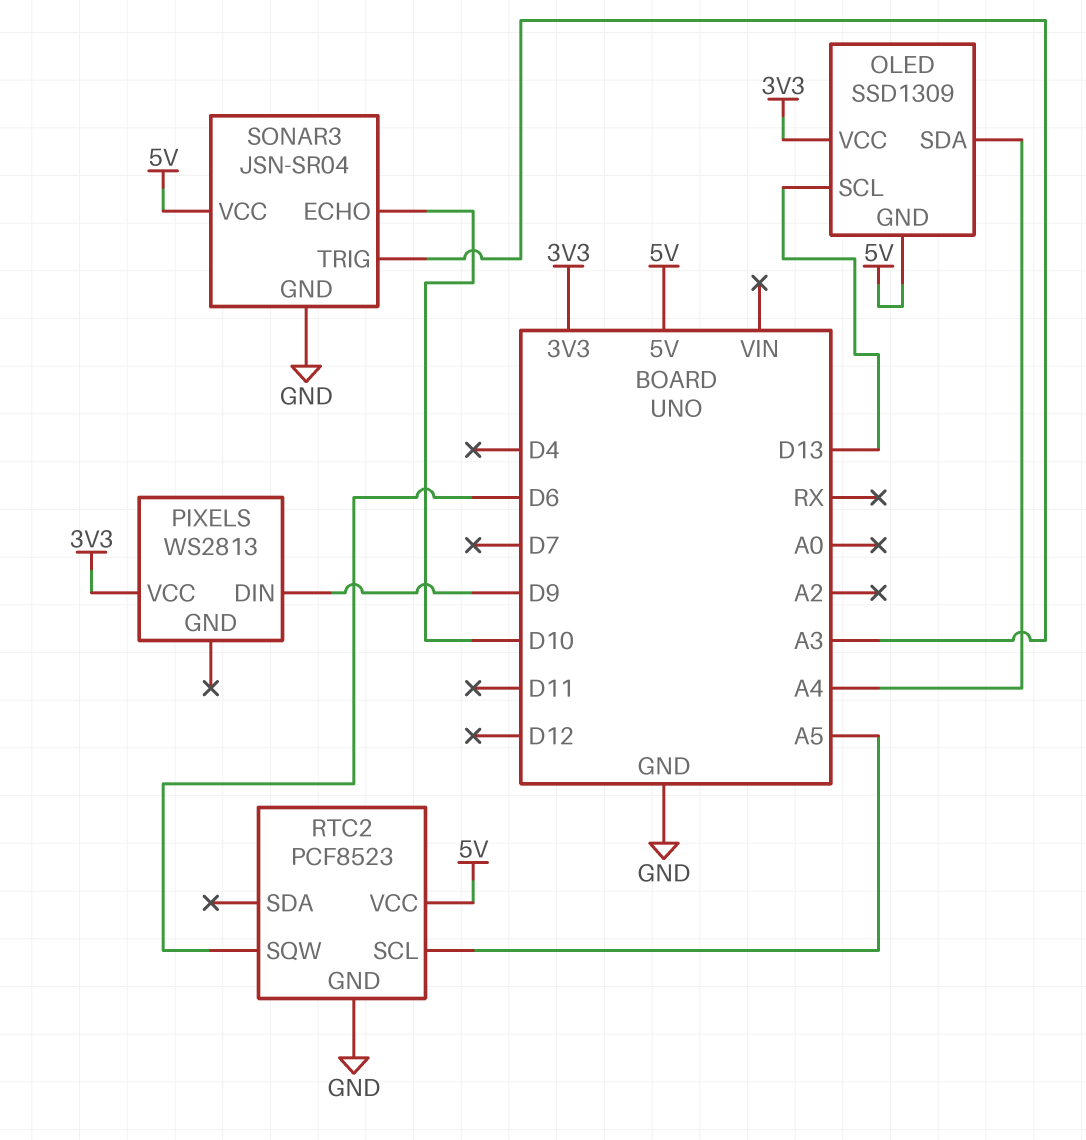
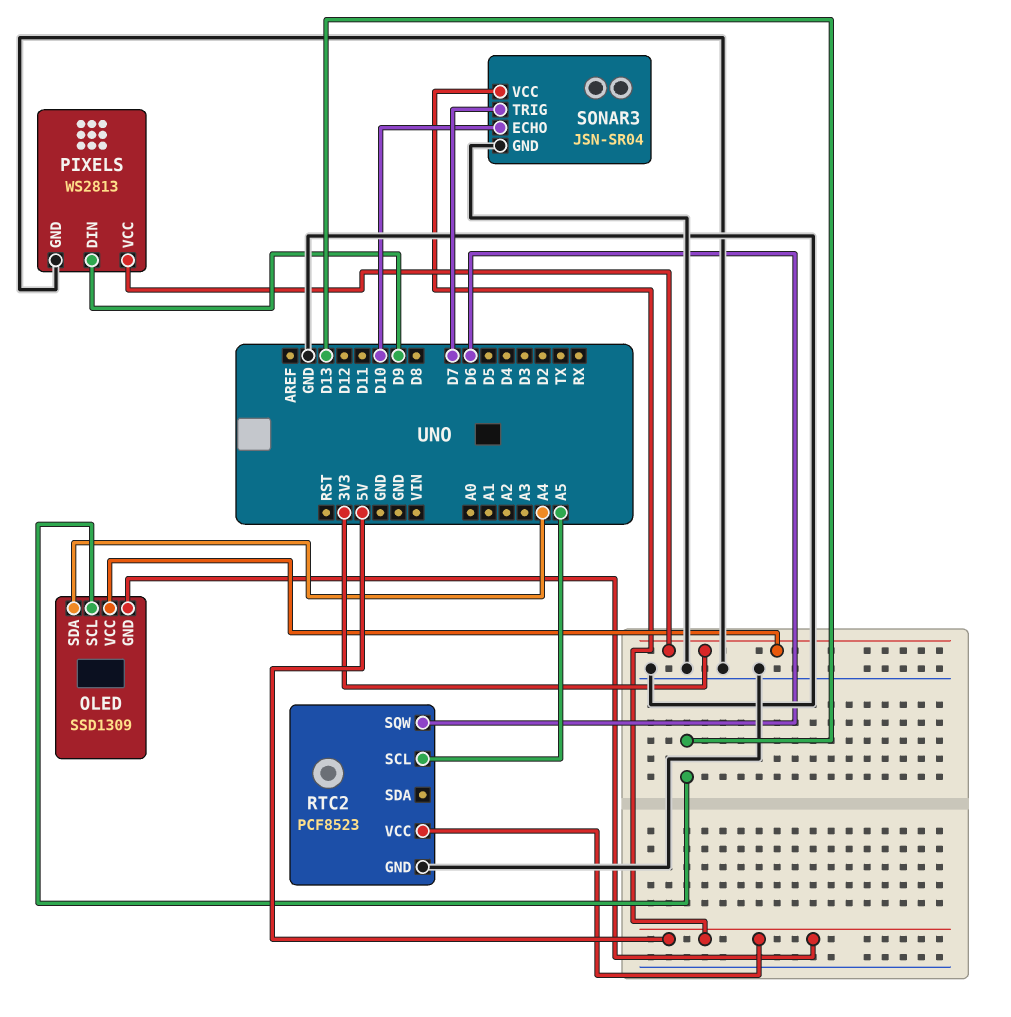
PIXELS pin GND: none -> GND
SONAR3 pin TRIG: A3 -> D7

